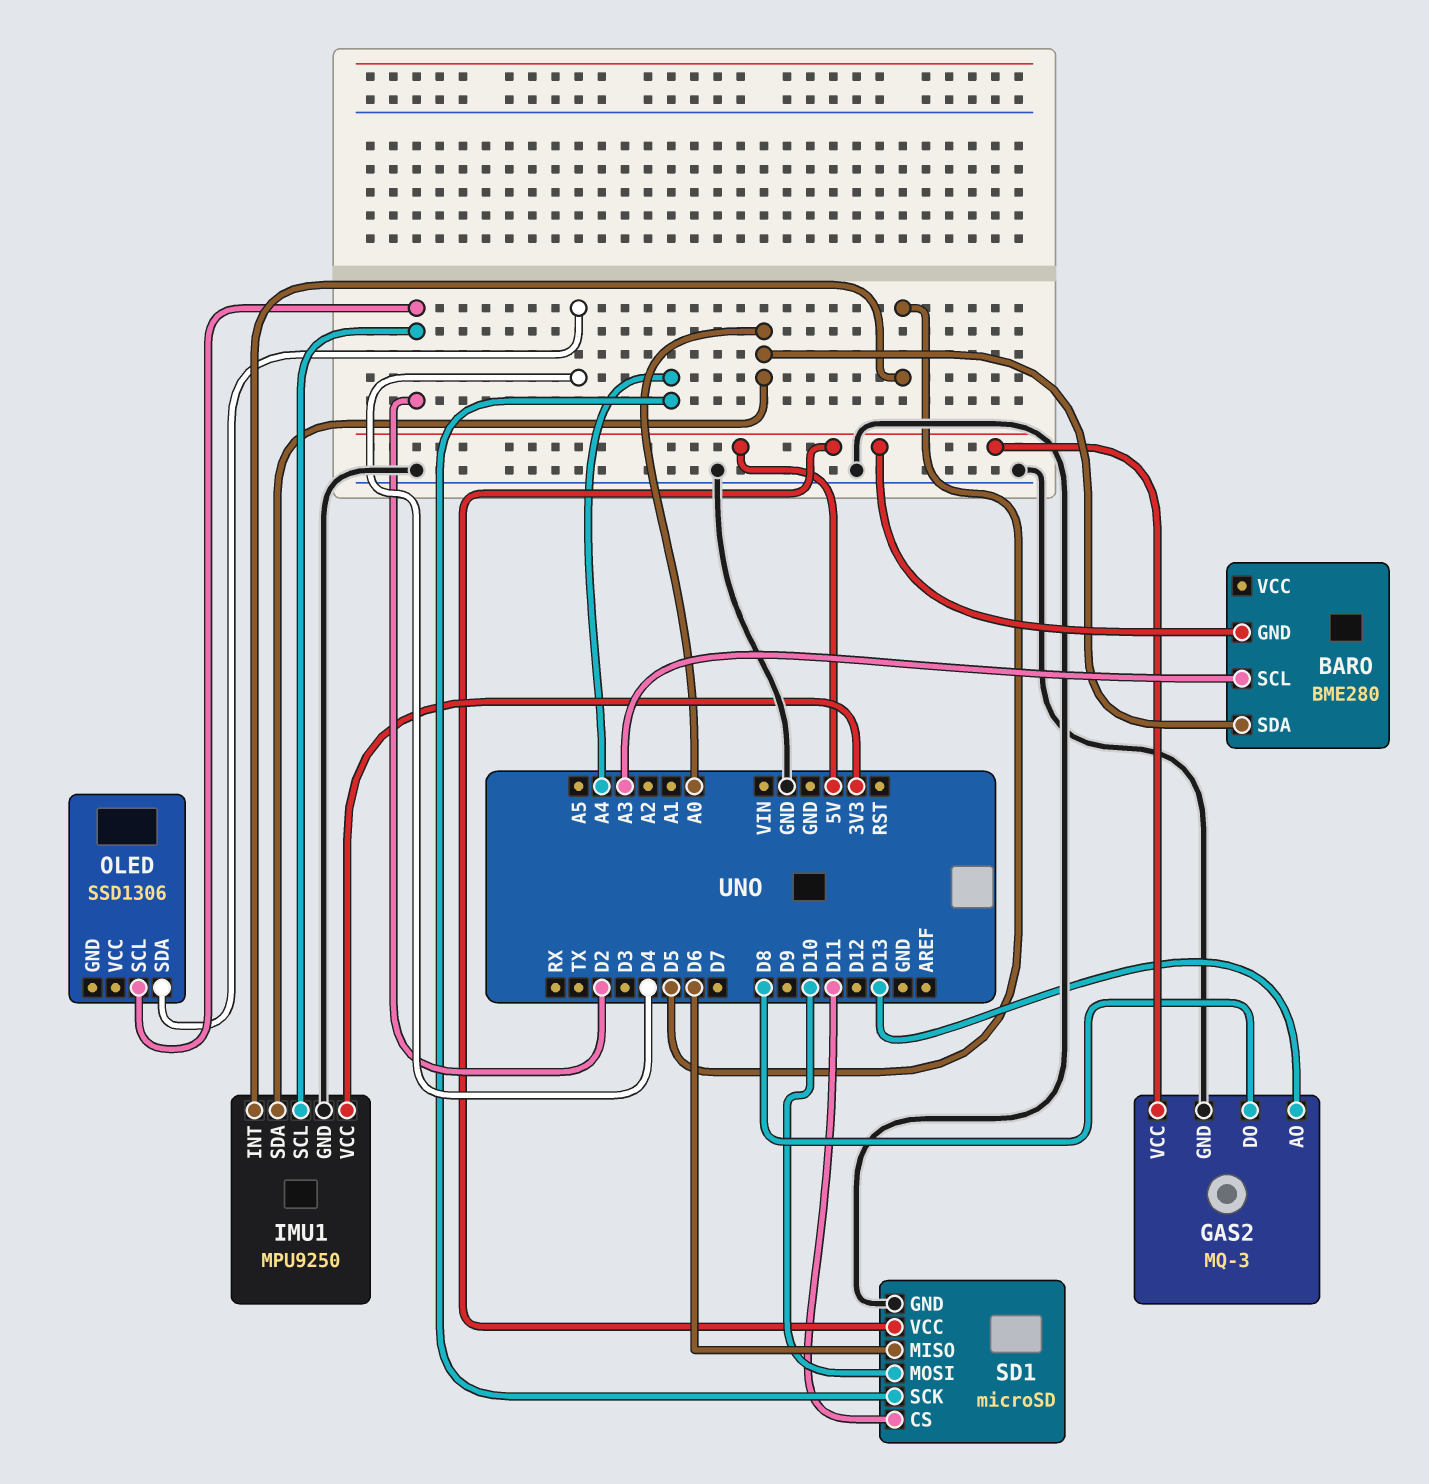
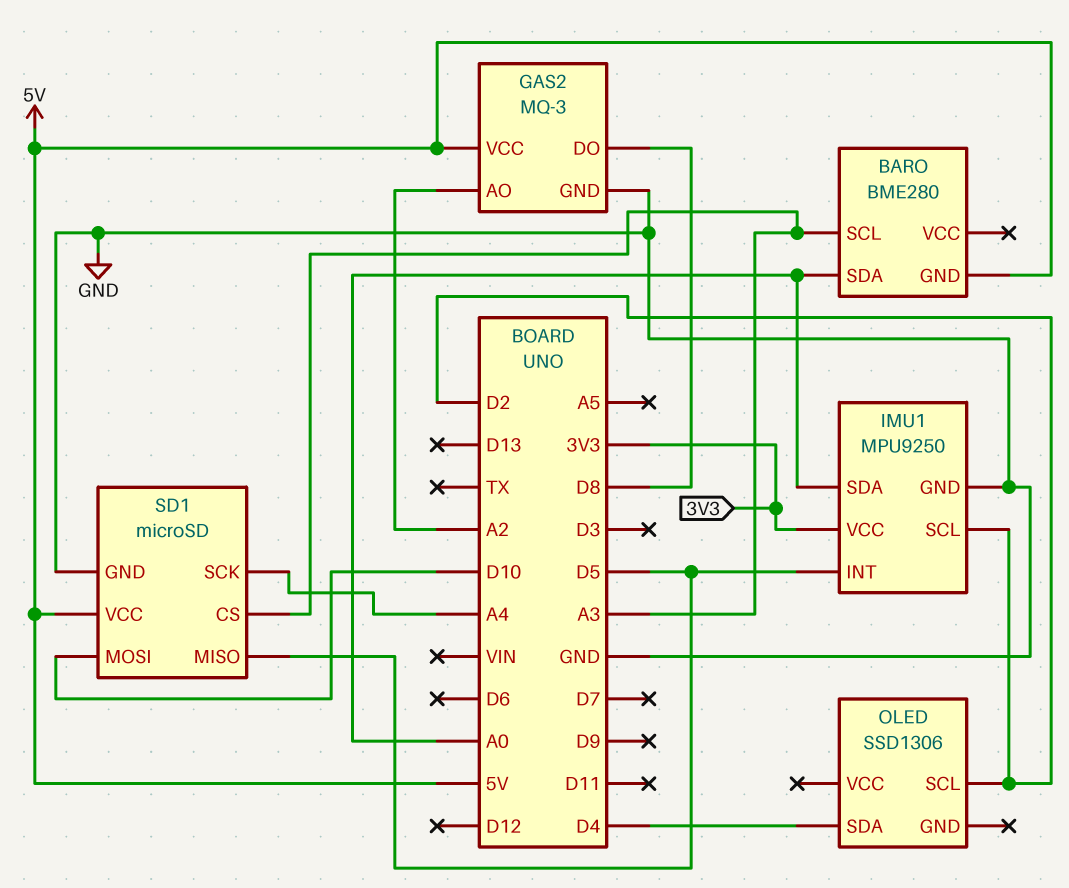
GAS2 pin AO: D13 -> A2
SD1 pin CS: D11 -> A3
SD1 pin MISO: D6 -> D5

